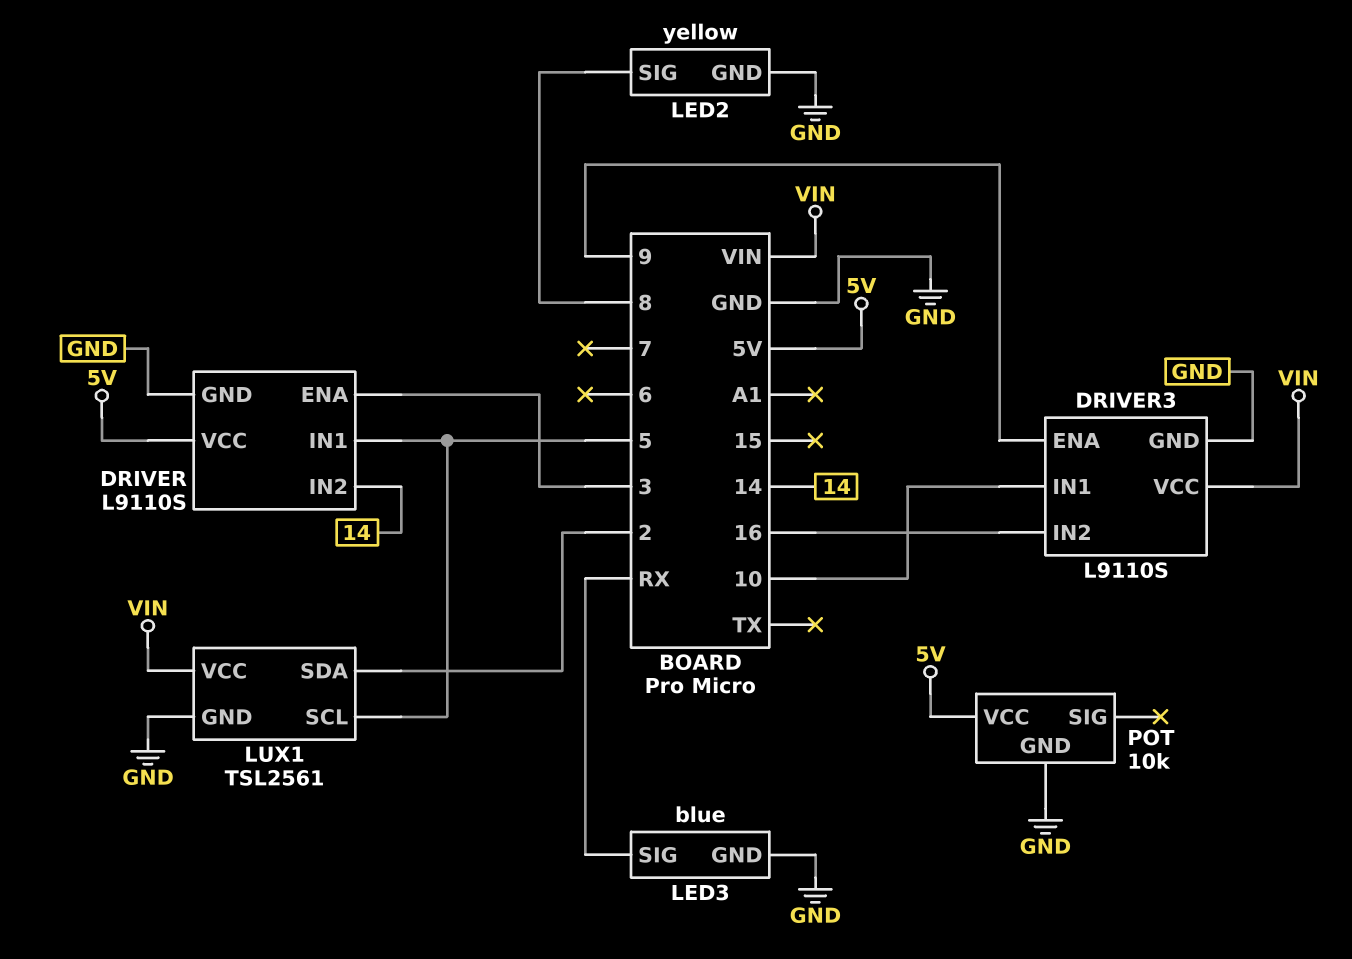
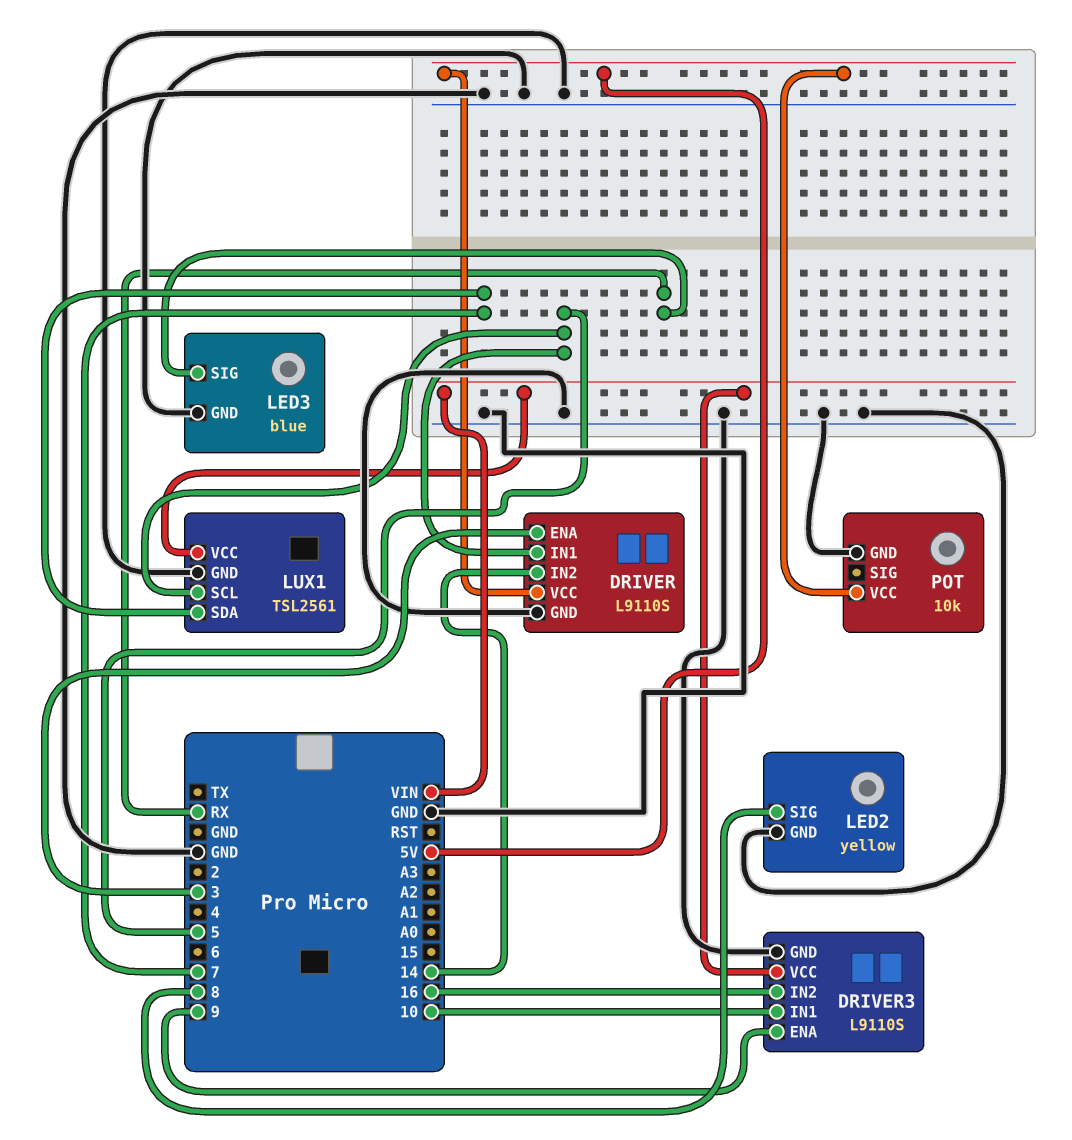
LUX1 pin SDA: 2 -> 7

